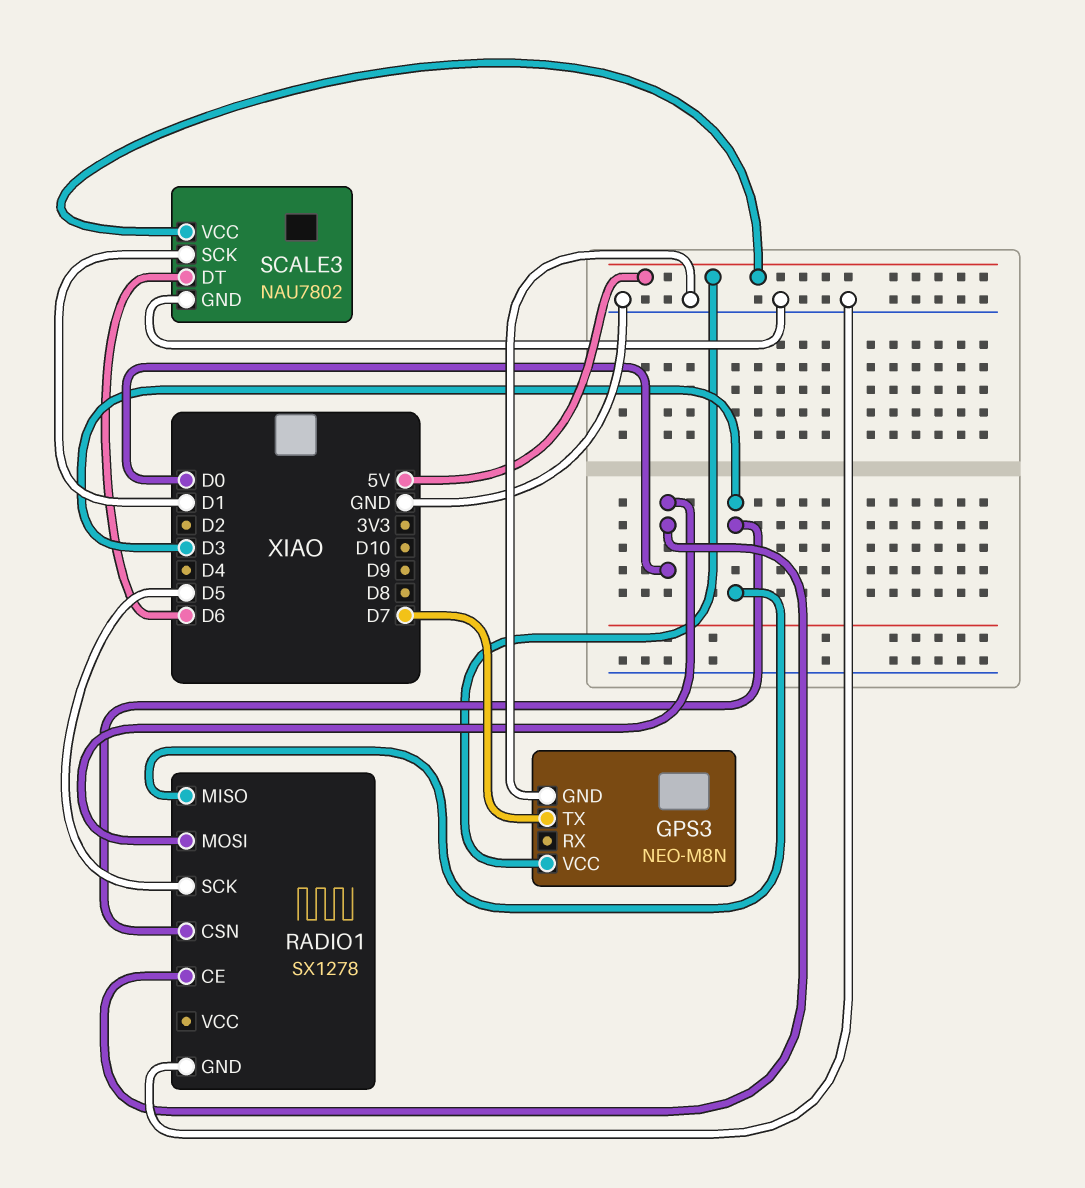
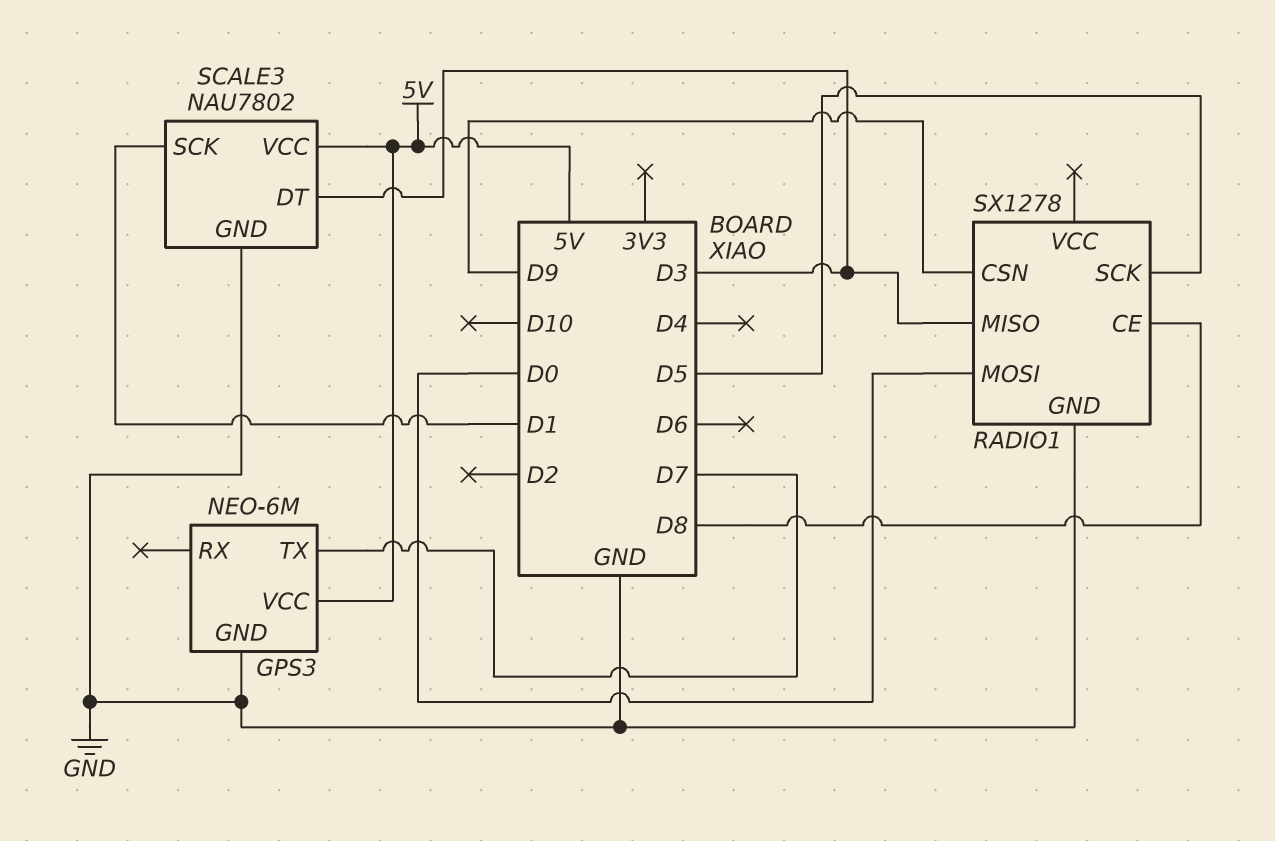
GPS3: NEO-M8N -> NEO-6M
RADIO1 pin CE: D0 -> D8
RADIO1 pin CSN: D3 -> D9
SCALE3 pin DT: D6 -> D3

